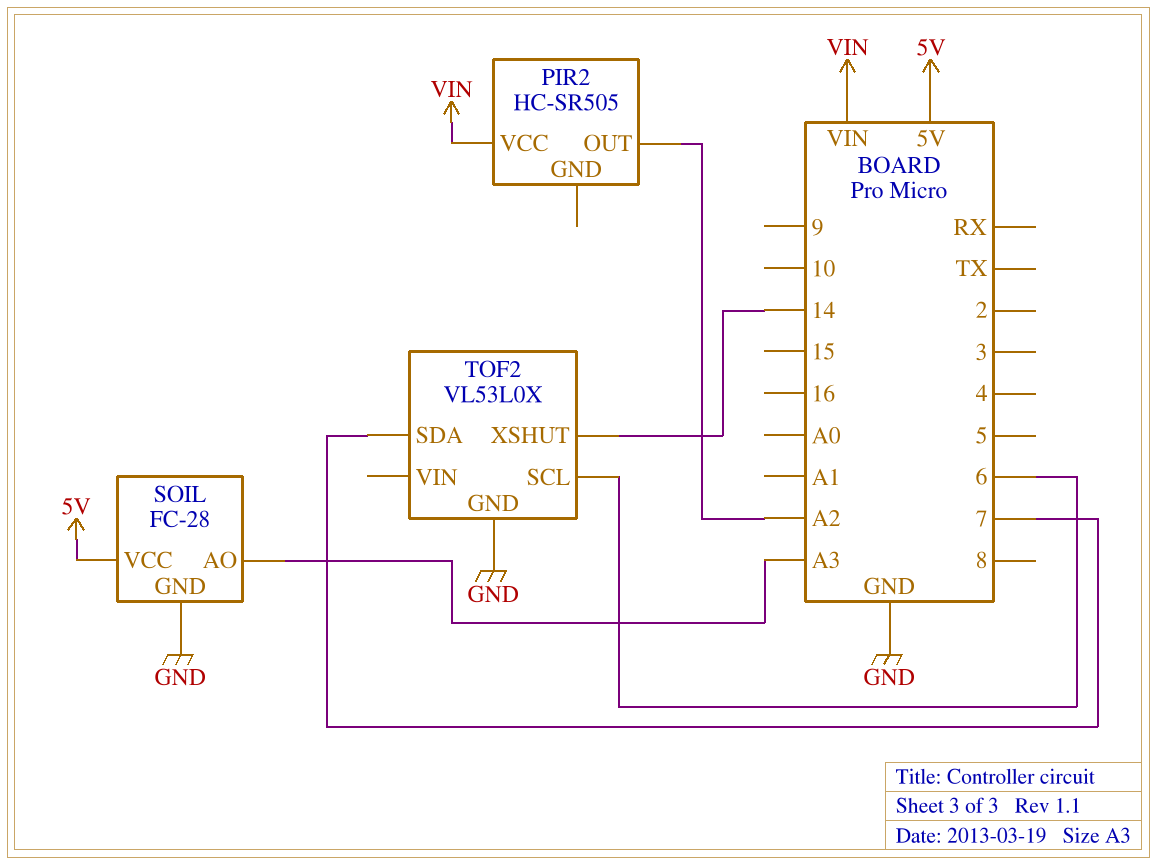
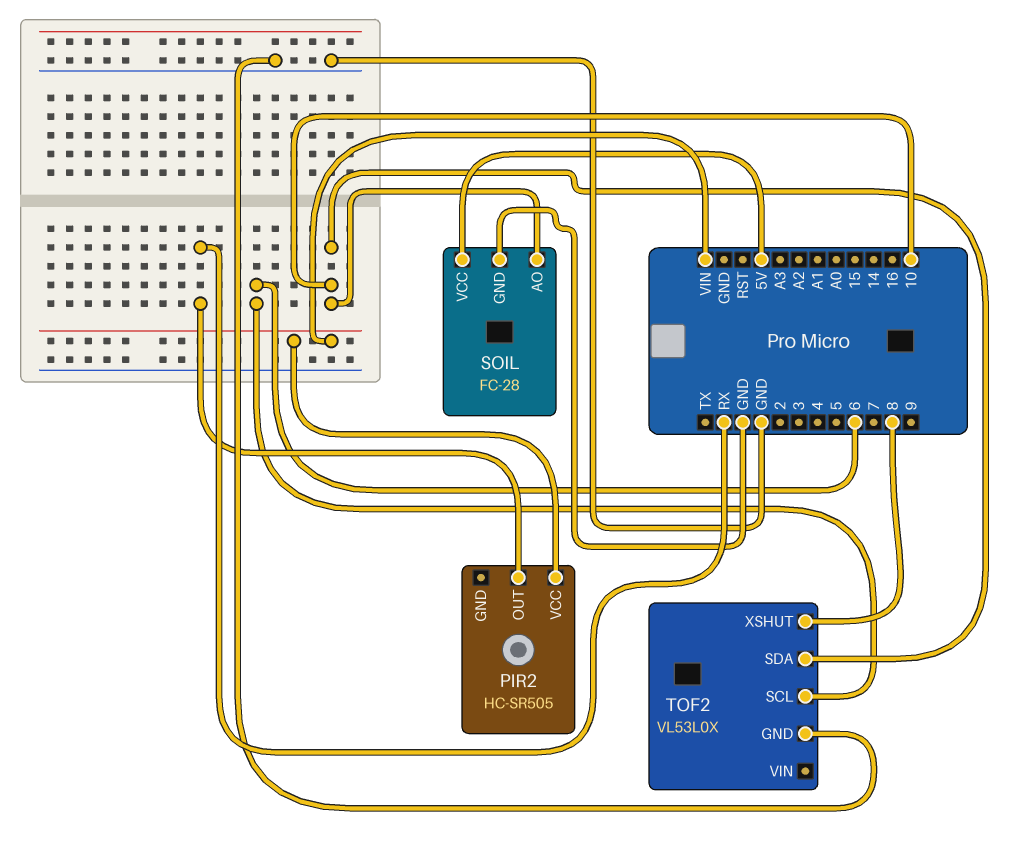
PIR2 pin OUT: A2 -> RX
SOIL pin AO: A3 -> 10
TOF2 pin SDA: 7 -> 10
TOF2 pin XSHUT: 14 -> 8

